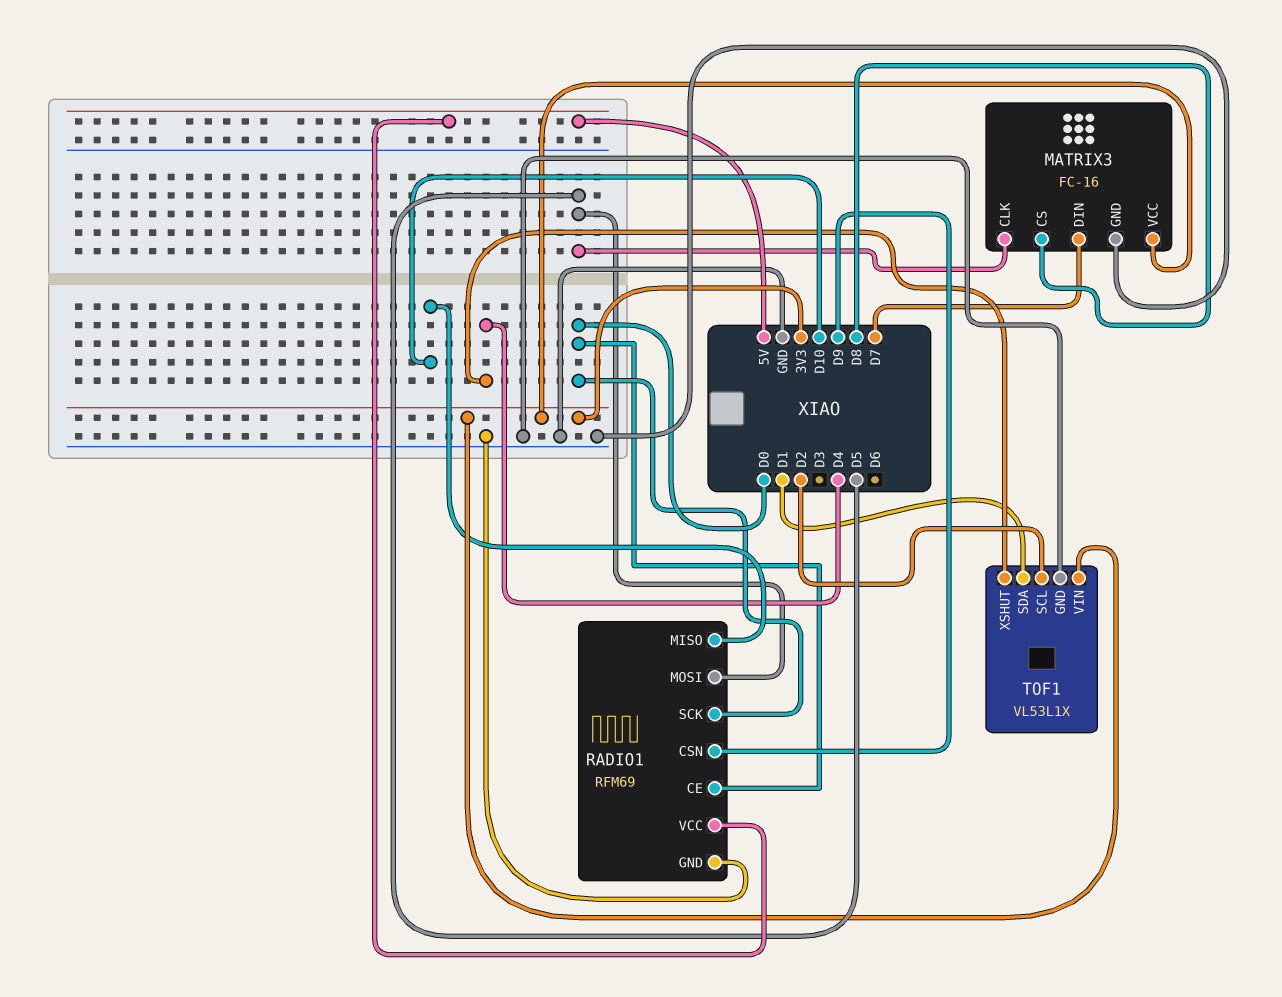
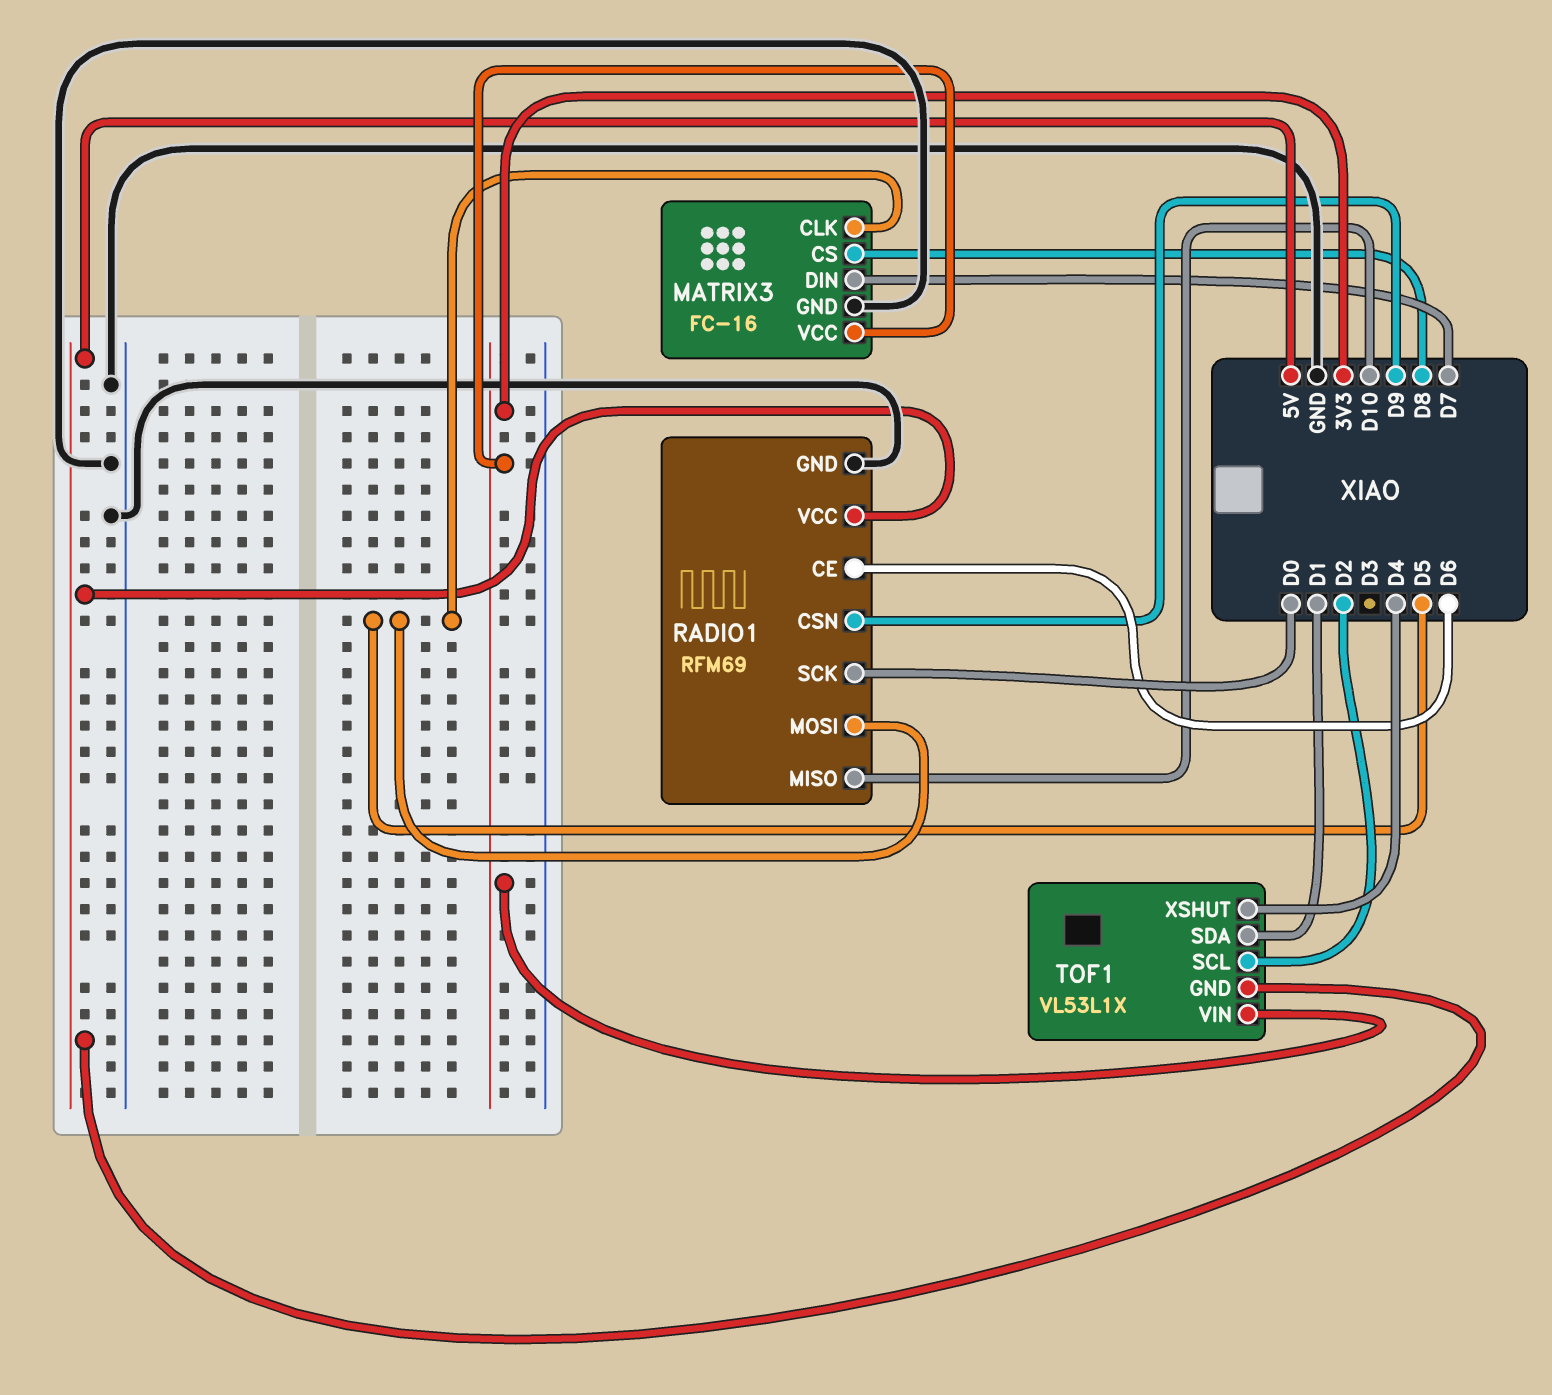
RADIO1 pin CE: D0 -> D6
TOF1 pin GND: GND -> 5V

